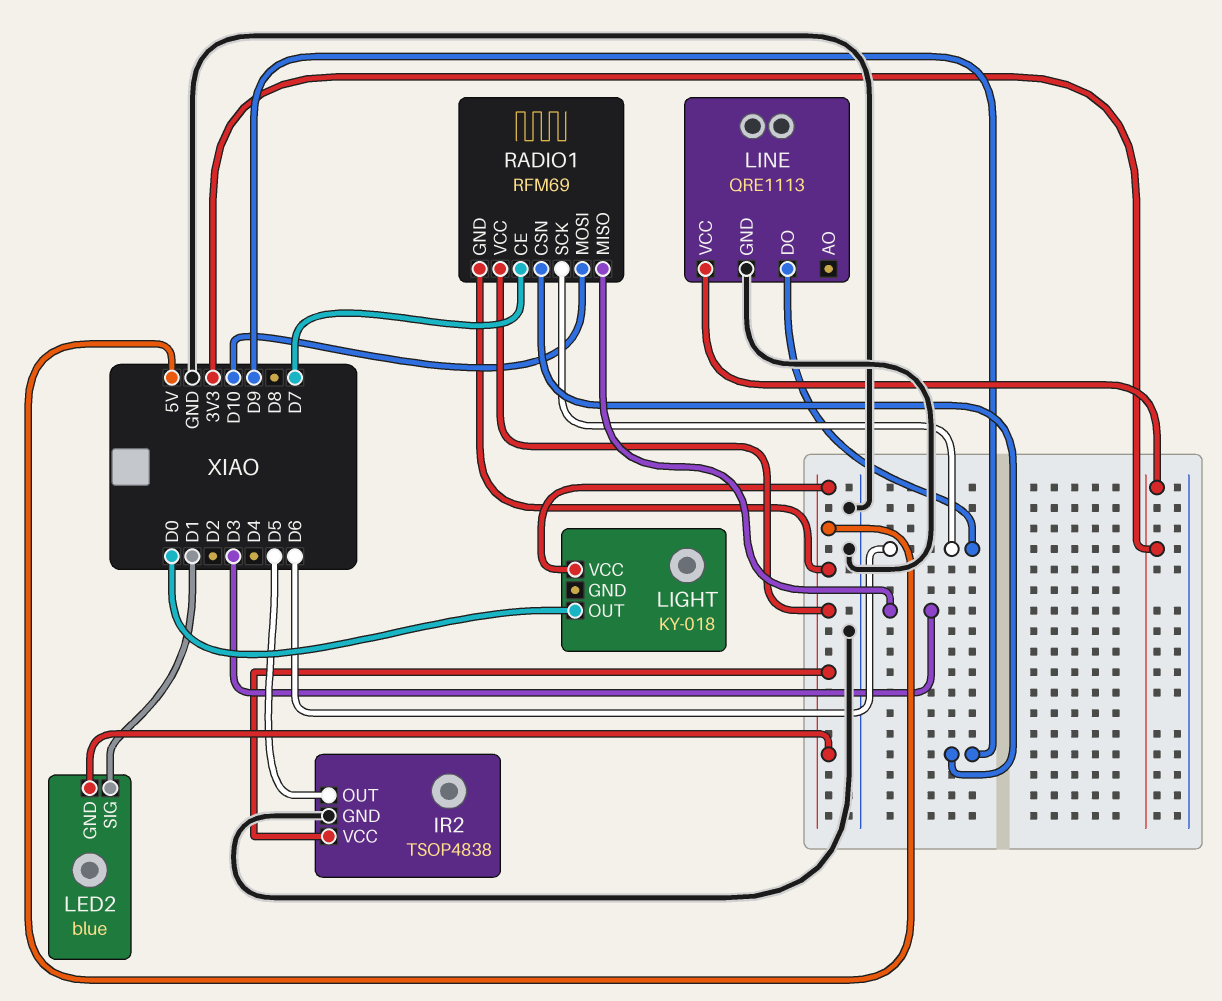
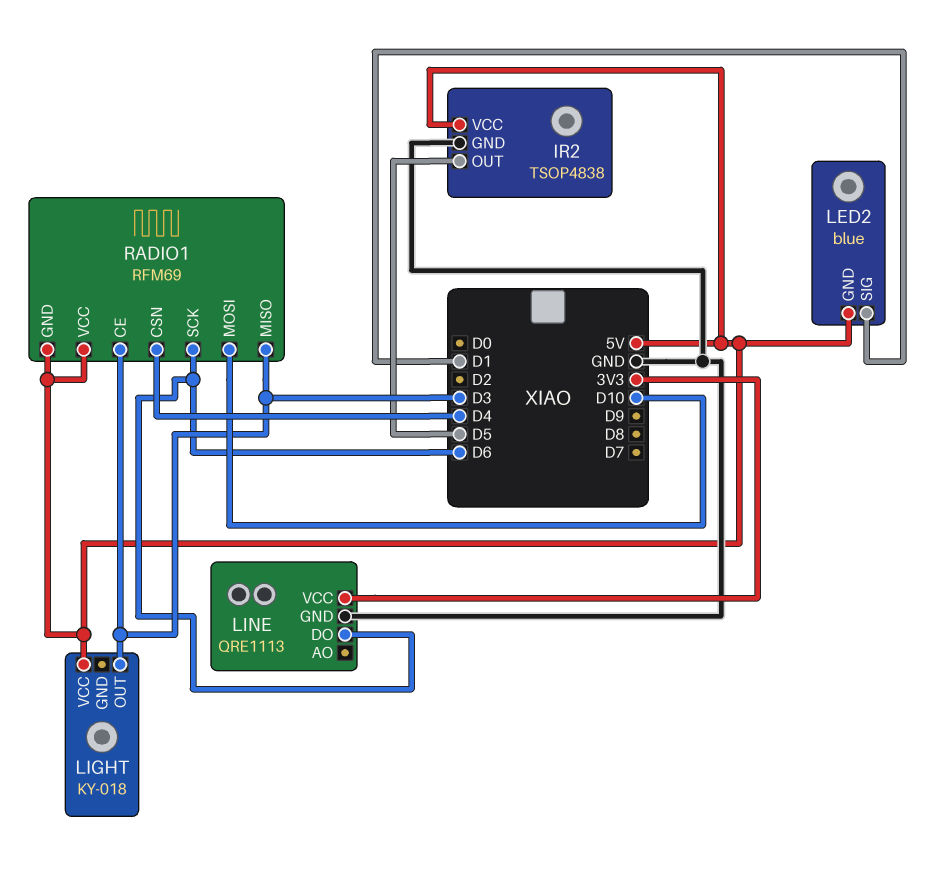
LIGHT pin OUT: D0 -> D3
RADIO1 pin CE: D7 -> D3
RADIO1 pin CSN: D9 -> D4

